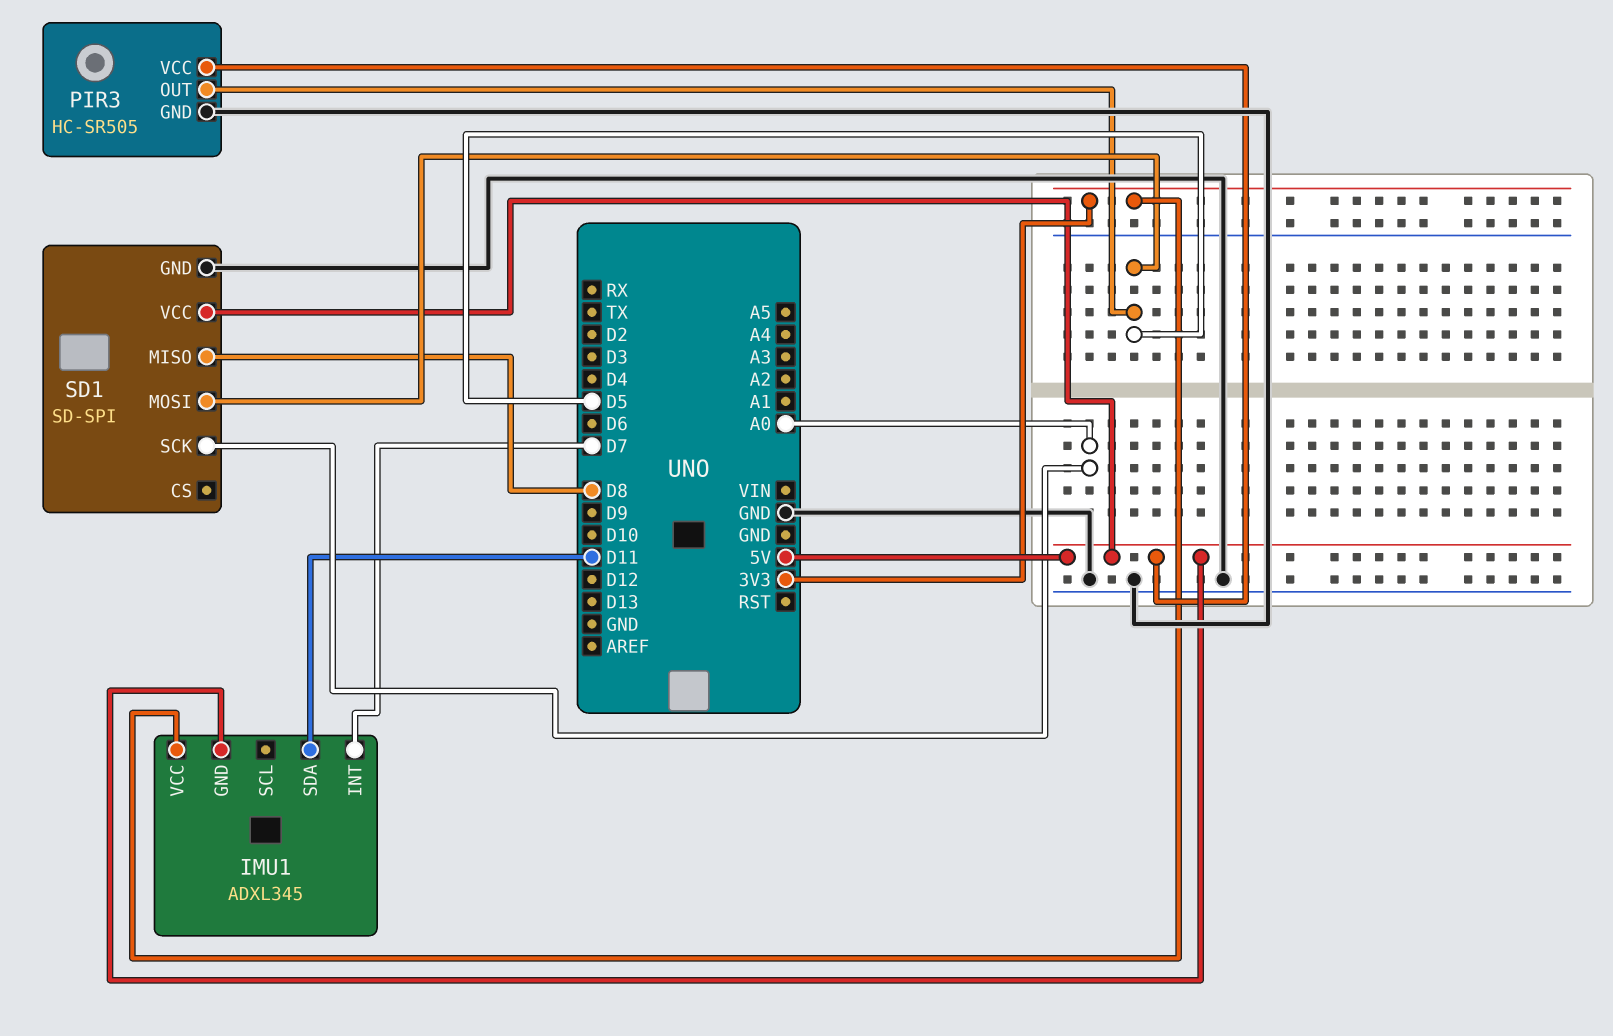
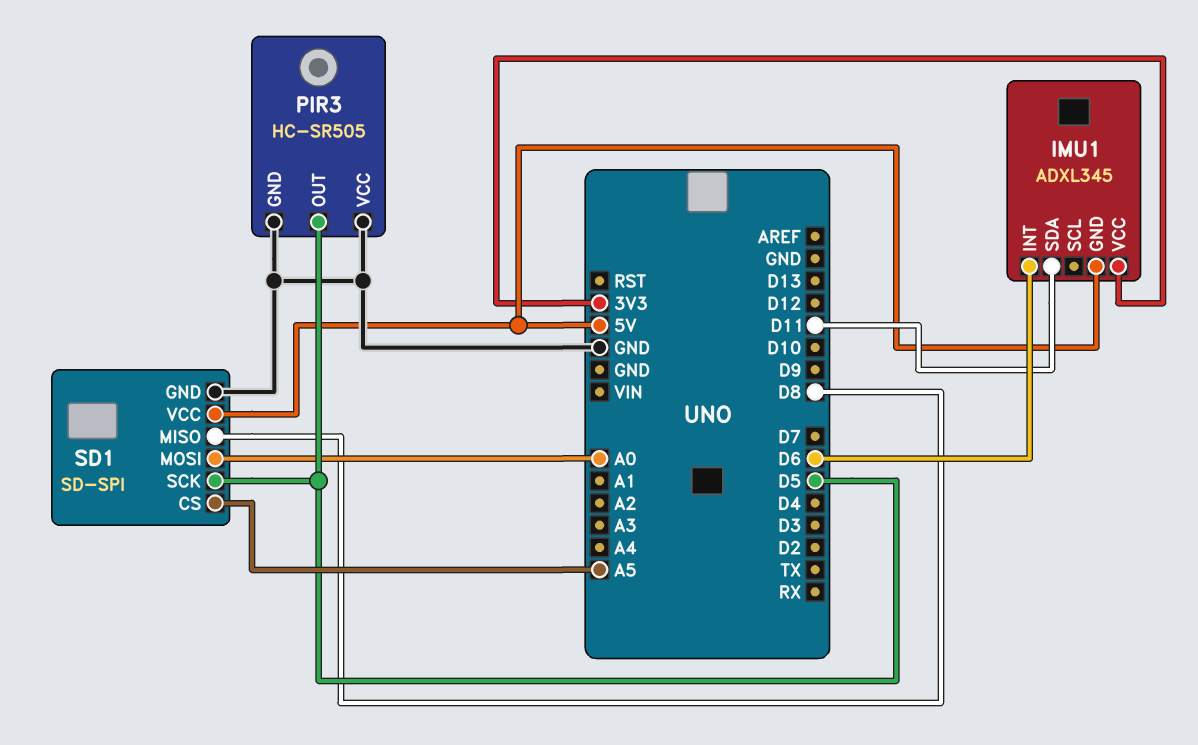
IMU1 pin INT: D7 -> D6
PIR3 pin VCC: 5V -> GND
SD1 pin CS: none -> A5
SD1 pin MOSI: D5 -> A0
SD1 pin SCK: A0 -> D5

